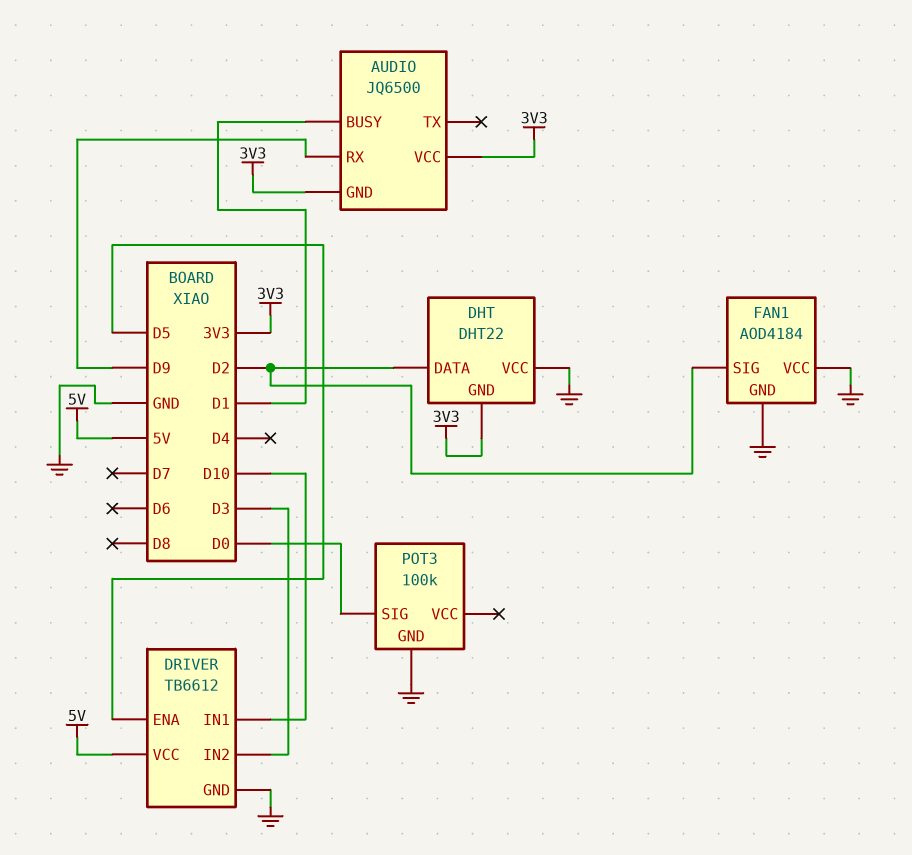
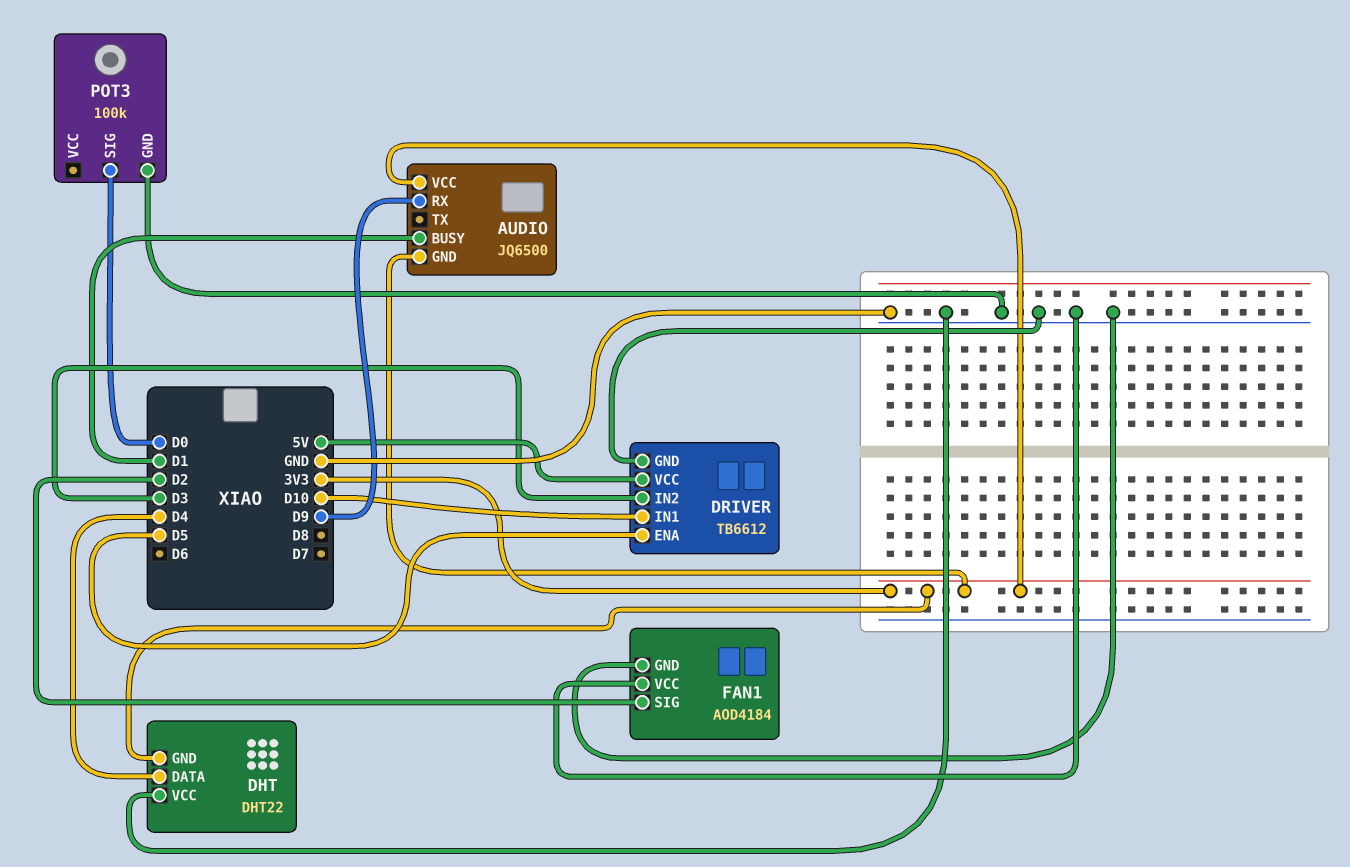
DHT pin DATA: D2 -> D4

